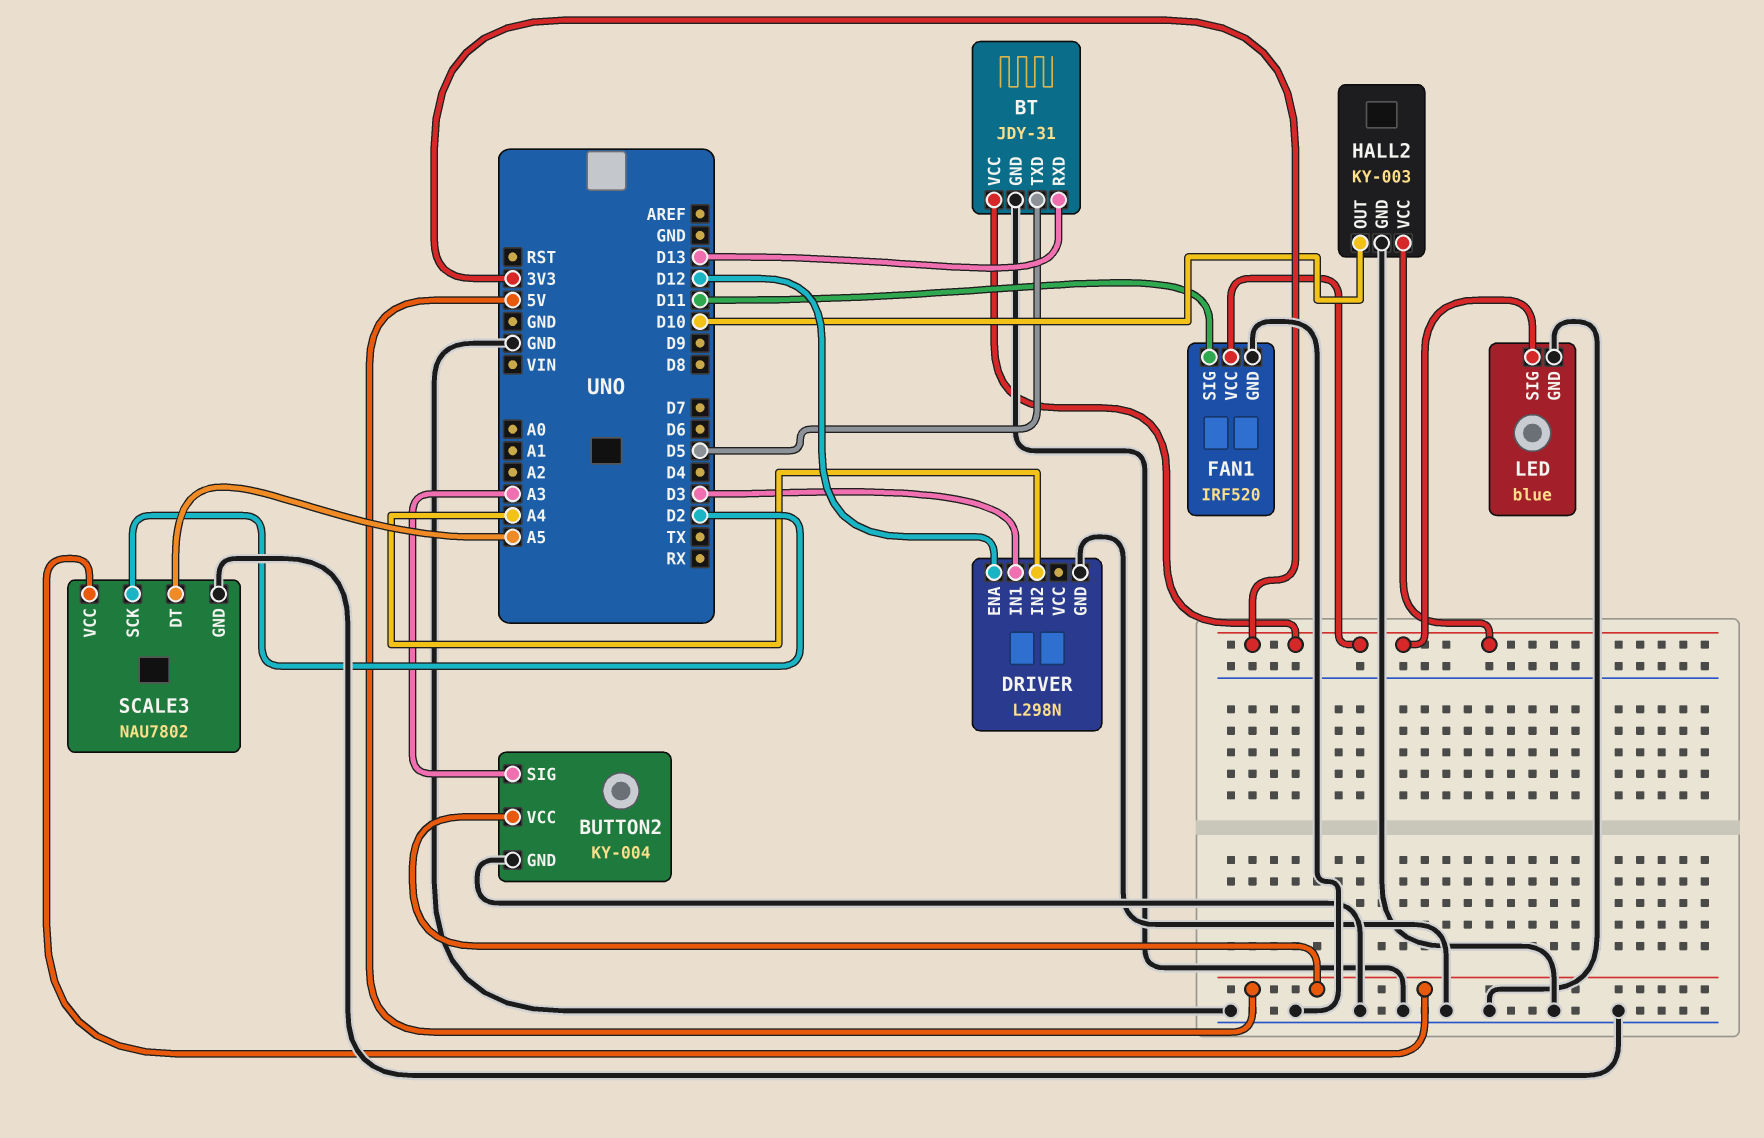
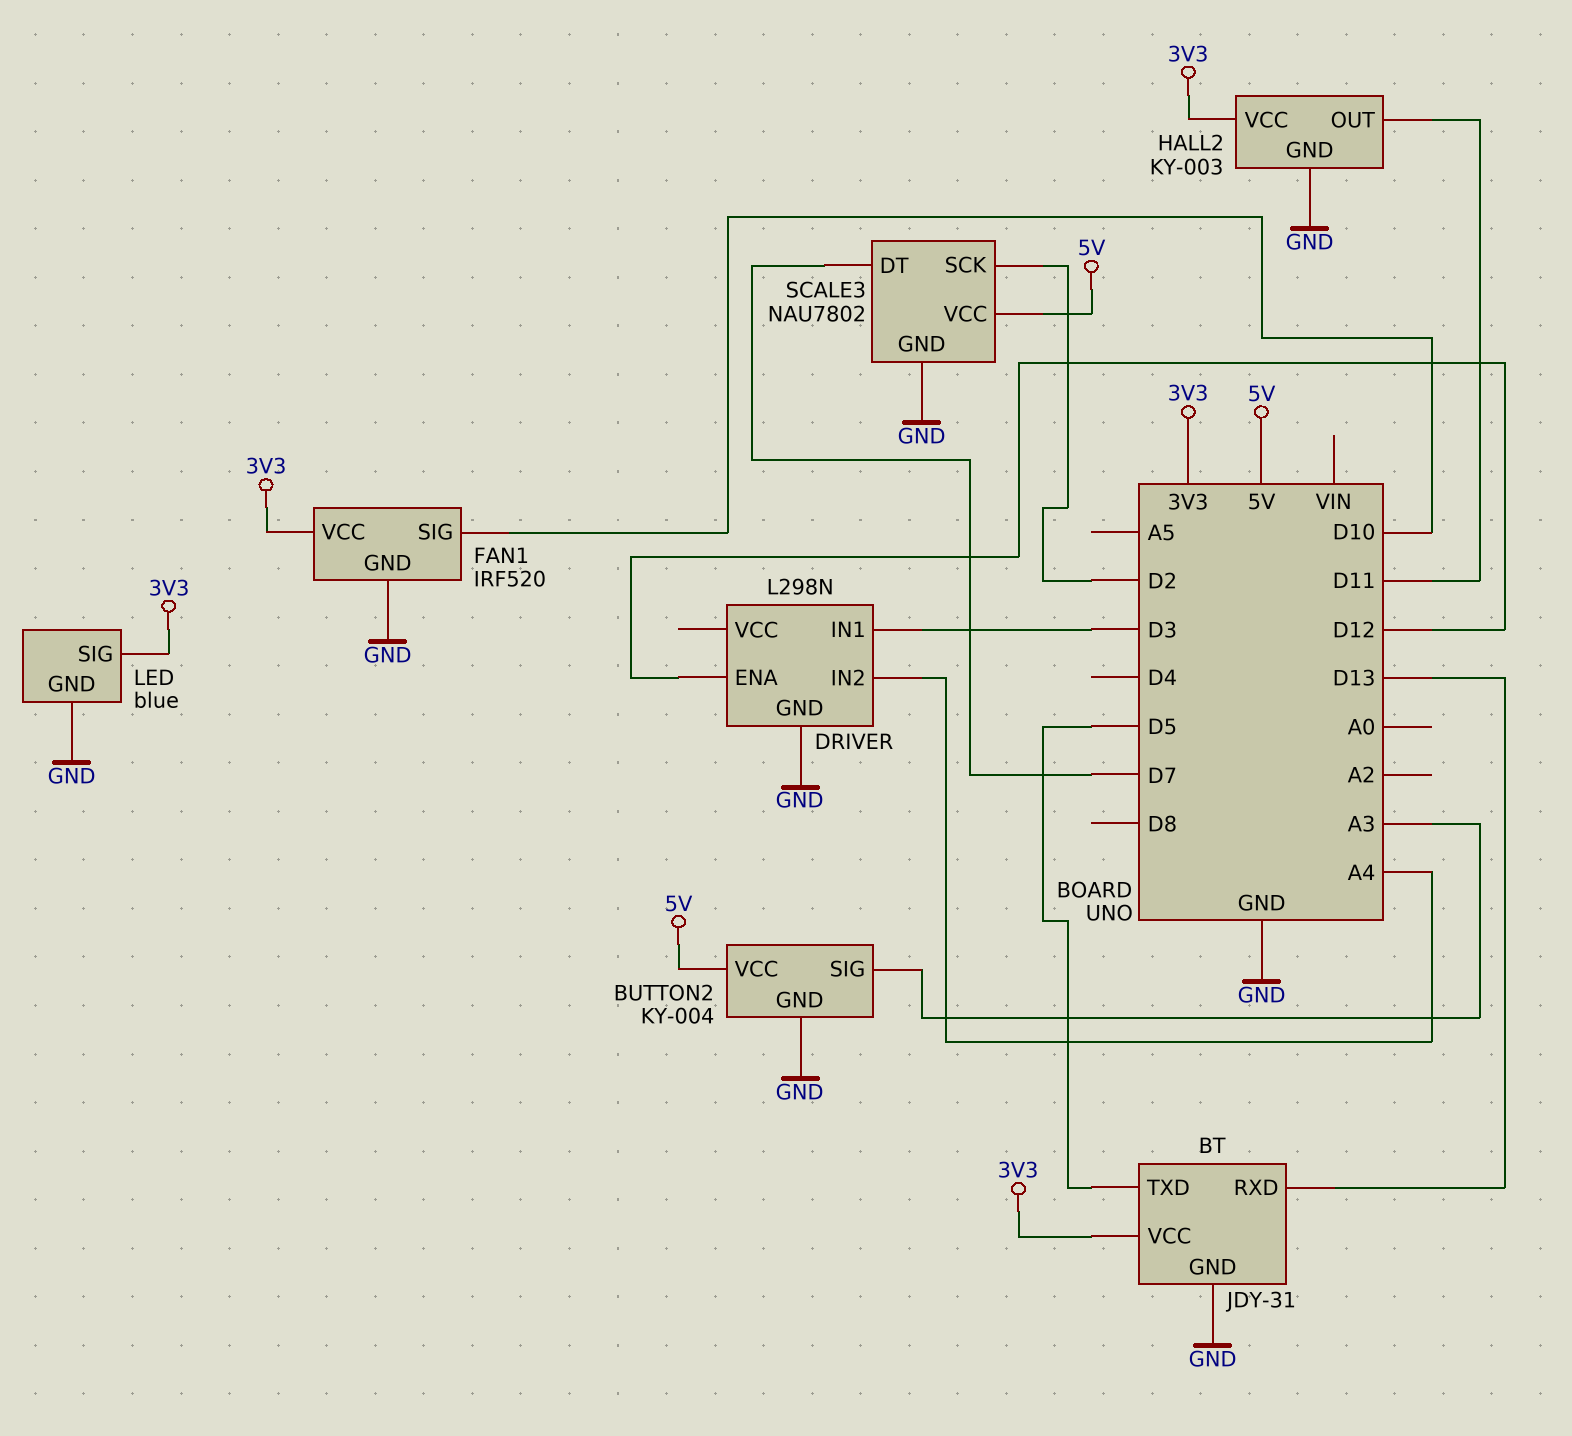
FAN1 pin SIG: D11 -> D10
HALL2 pin OUT: D10 -> D11
SCALE3 pin DT: A5 -> D7

